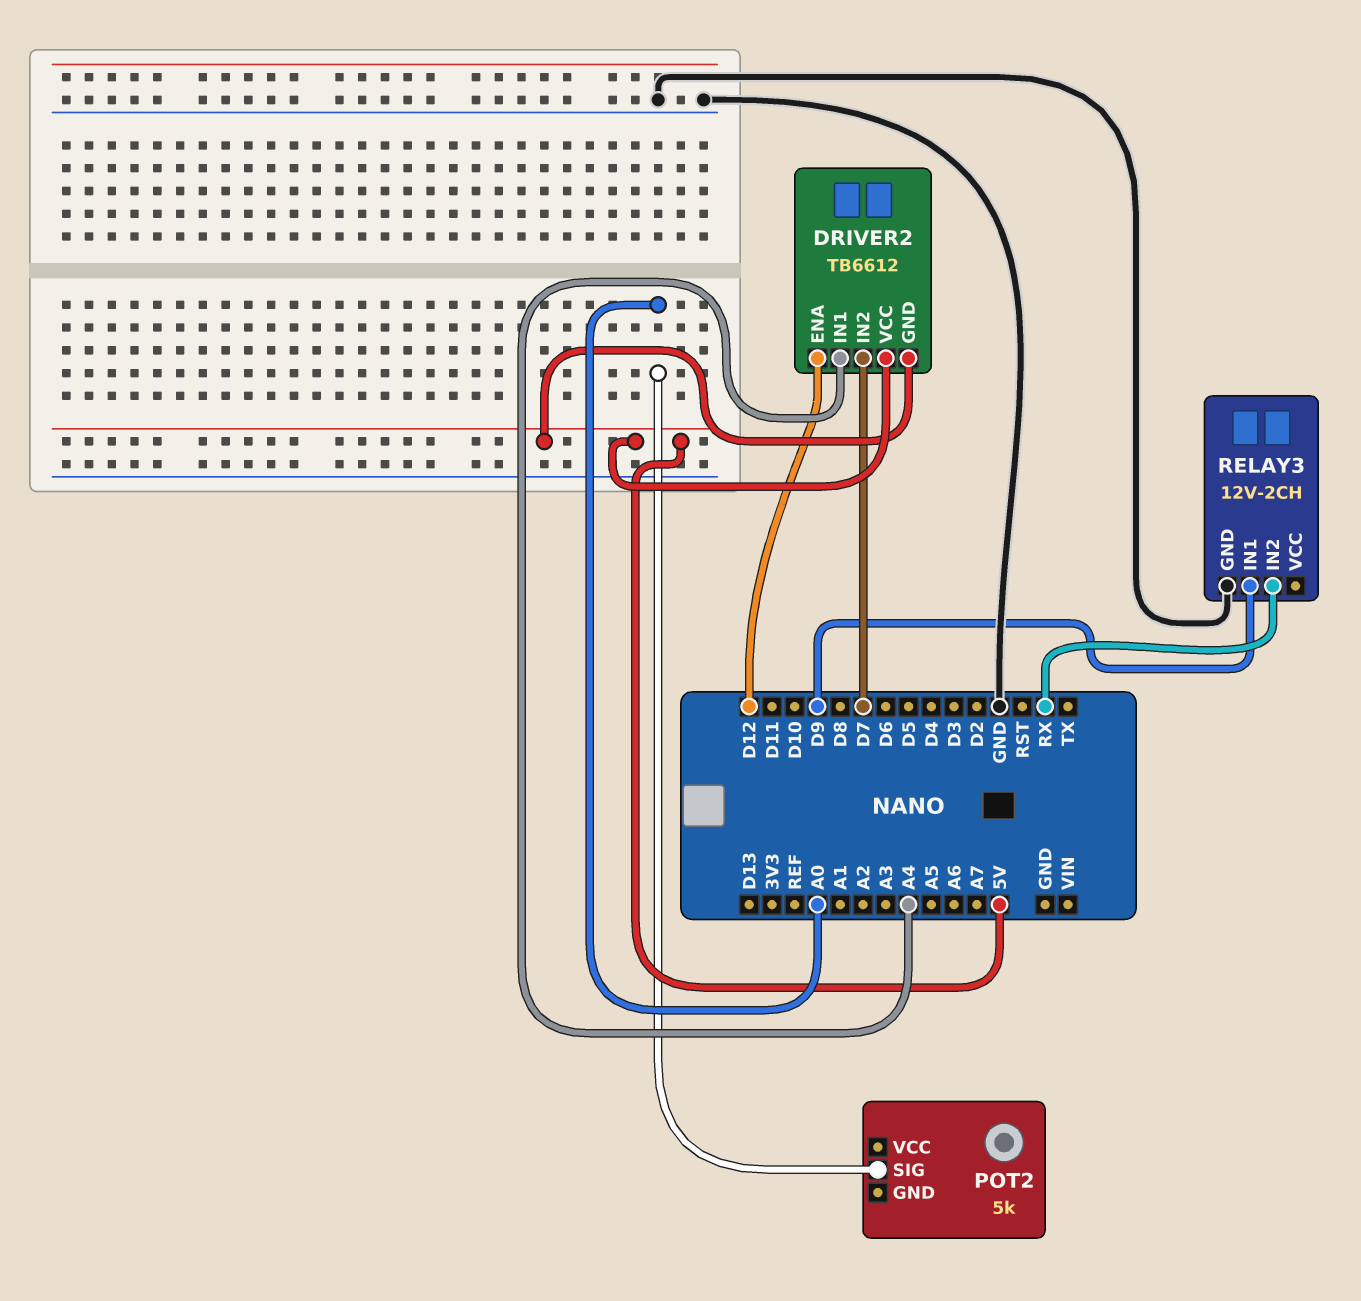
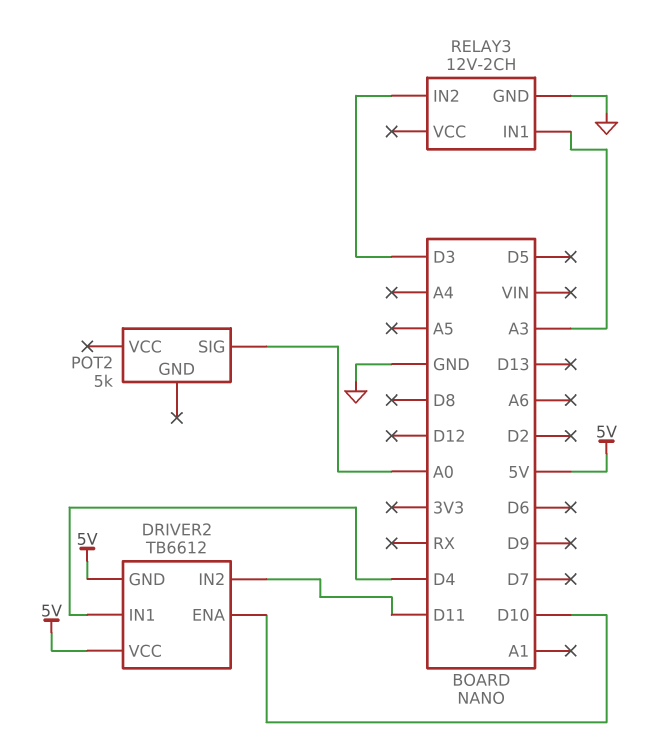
DRIVER2 pin ENA: D12 -> D10
DRIVER2 pin IN1: A4 -> D4
DRIVER2 pin IN2: D7 -> D11
RELAY3 pin IN1: D9 -> A3
RELAY3 pin IN2: RX -> D3

